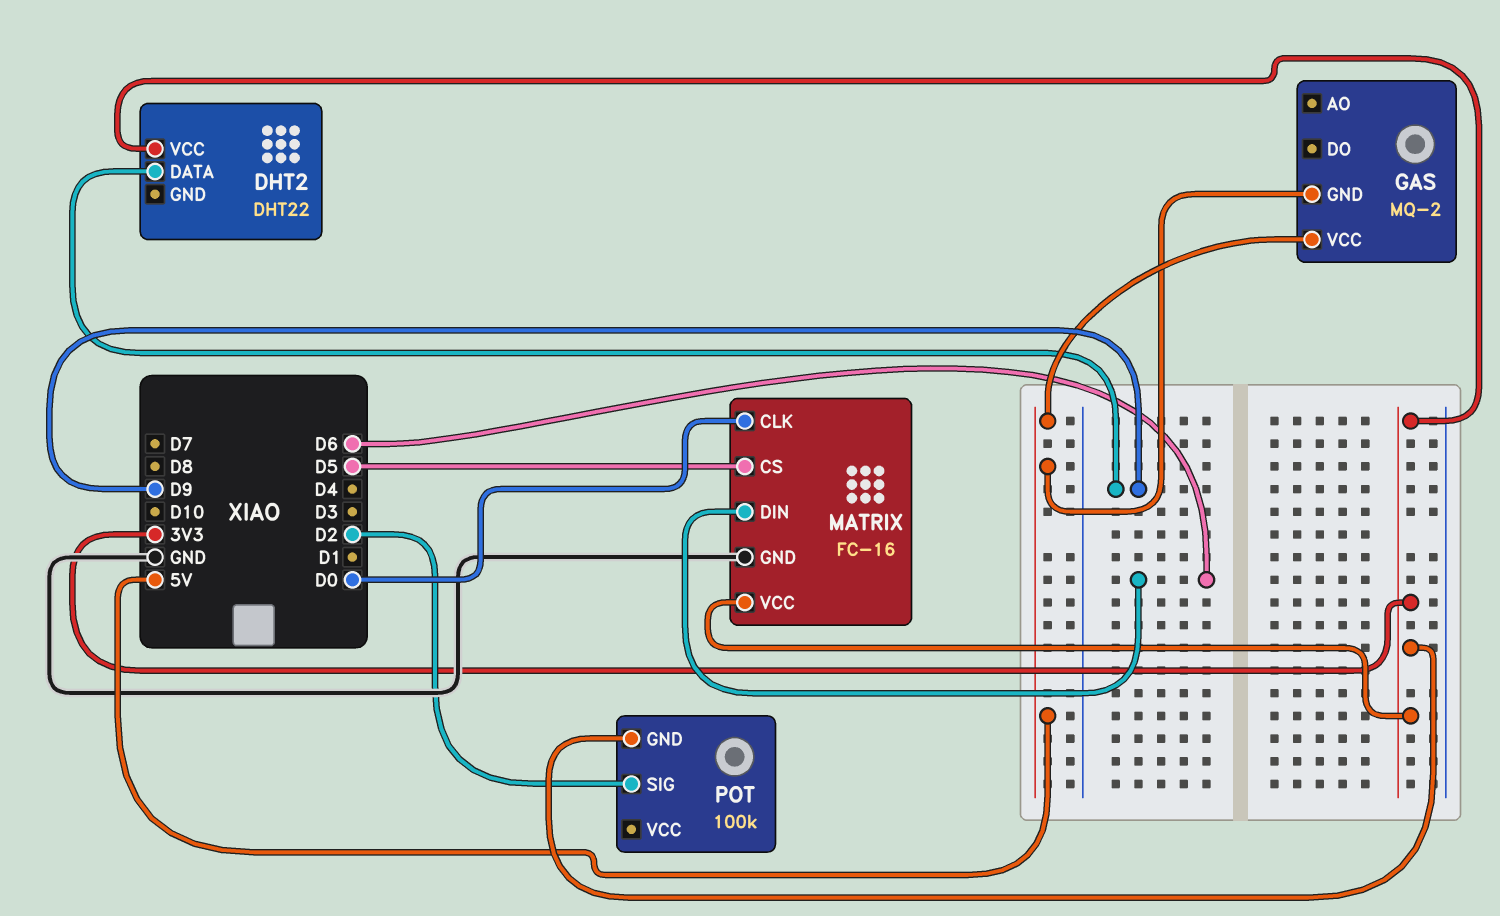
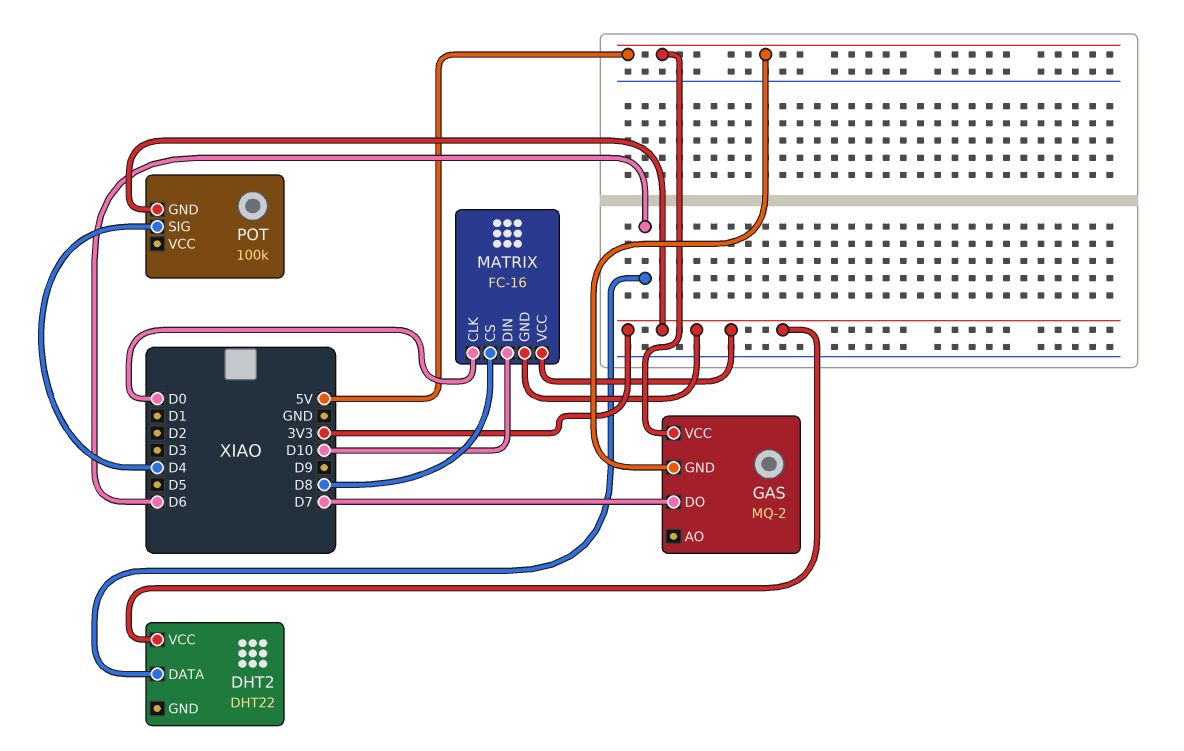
DHT2 pin DATA: D9 -> D6
GAS pin DO: none -> D7
MATRIX pin CS: D5 -> D8
MATRIX pin DIN: D6 -> D10
MATRIX pin GND: GND -> 3V3
POT pin SIG: D2 -> D4

